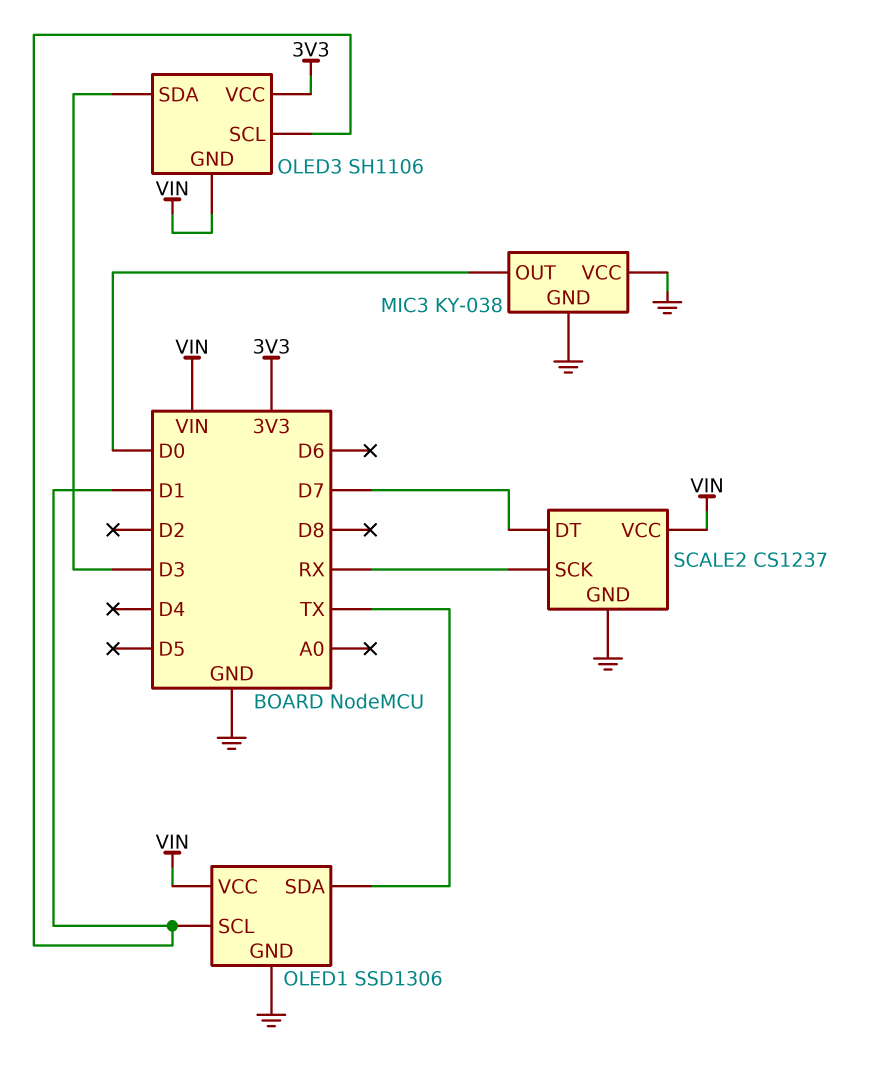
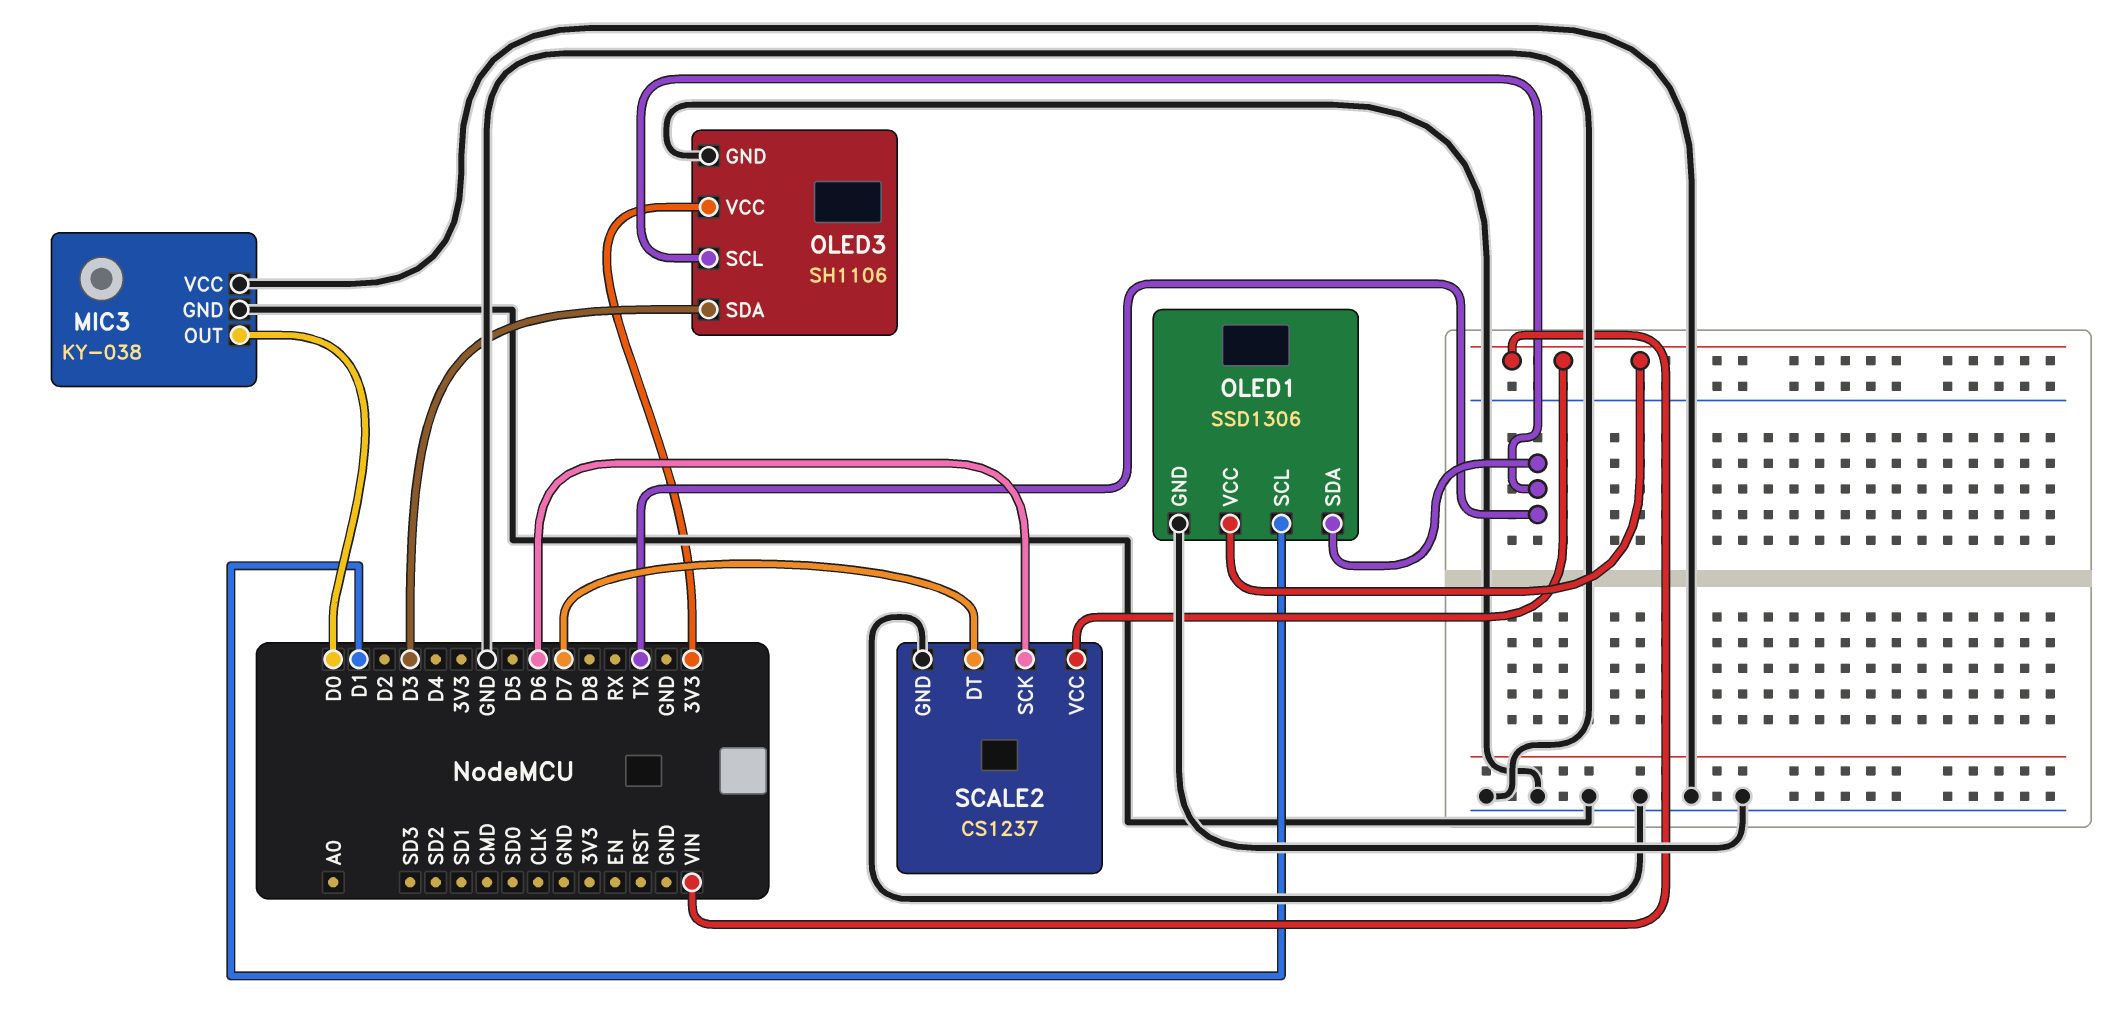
OLED3 pin GND: VIN -> GND
OLED3 pin SCL: D1 -> TX
SCALE2 pin SCK: RX -> D6

